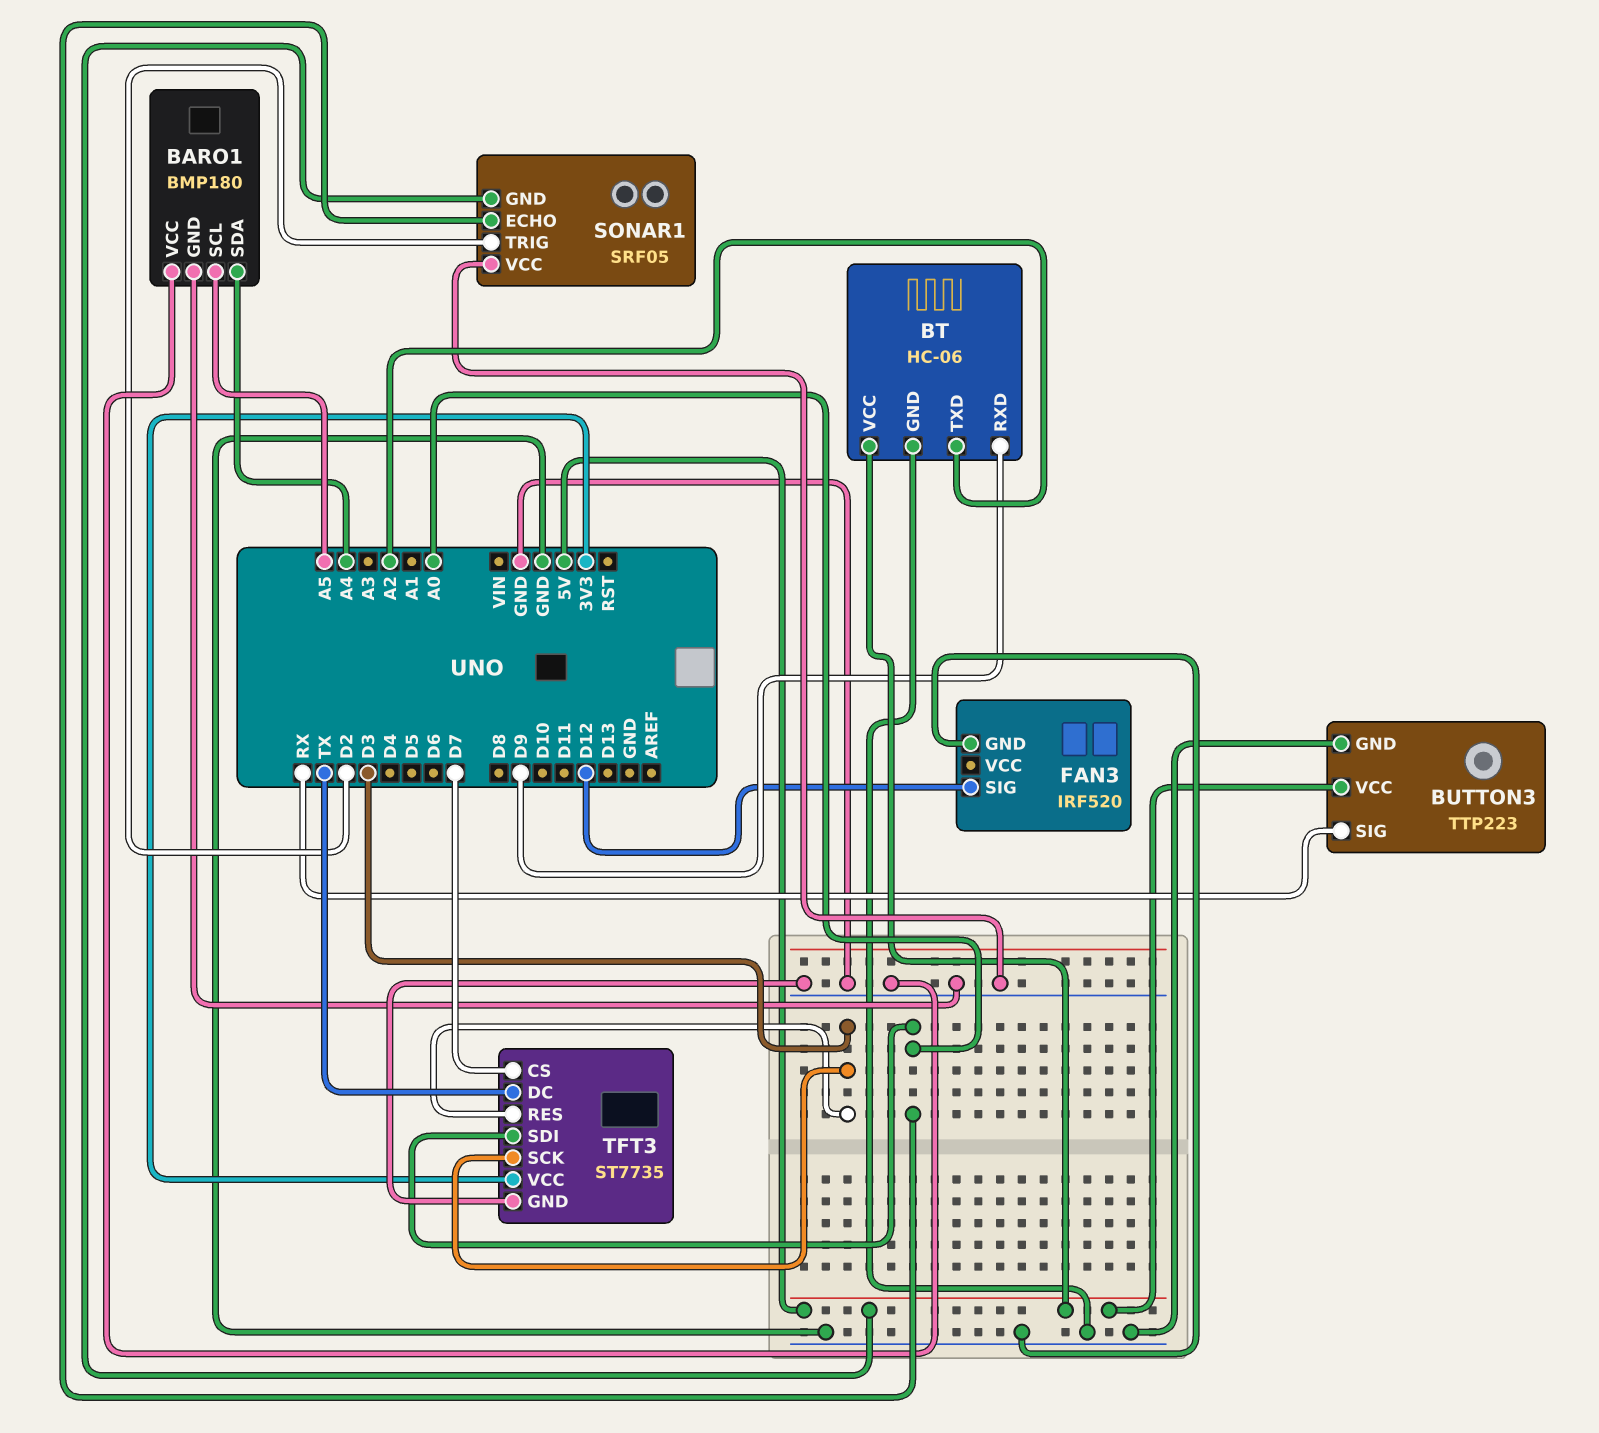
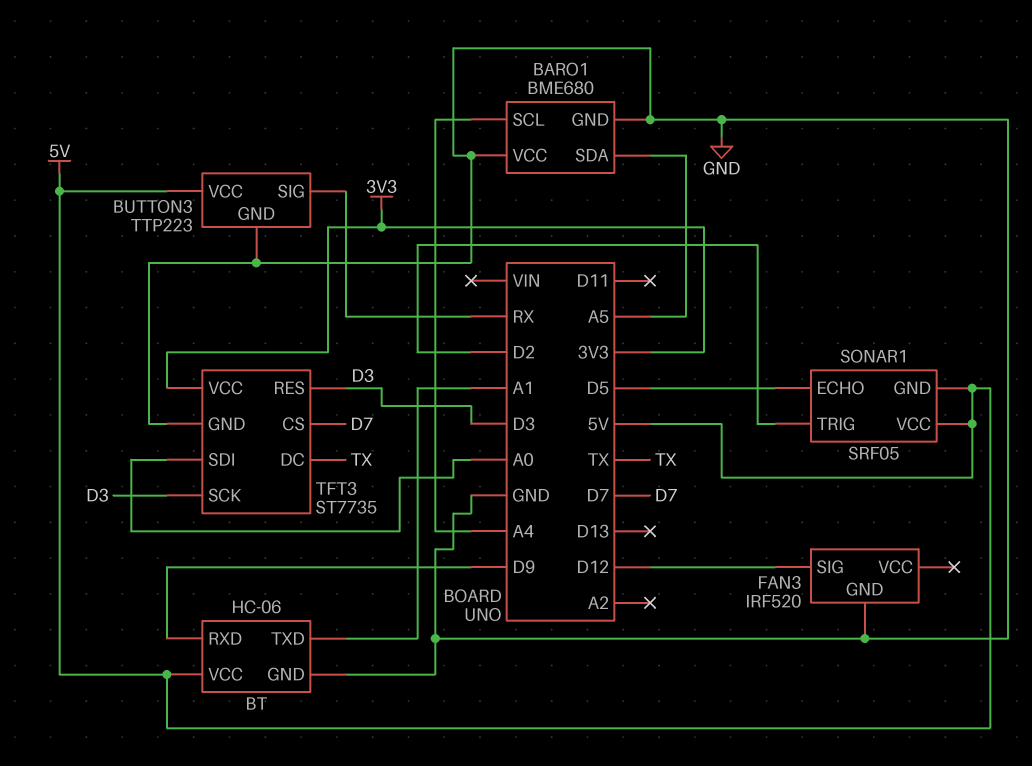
BARO1: BMP180 -> BME680
BARO1 pin SCL: A5 -> A4
BARO1 pin SDA: A4 -> A5
BT pin TXD: A2 -> A1
SONAR1 pin ECHO: A0 -> D5
SONAR1 pin VCC: GND -> 5V

